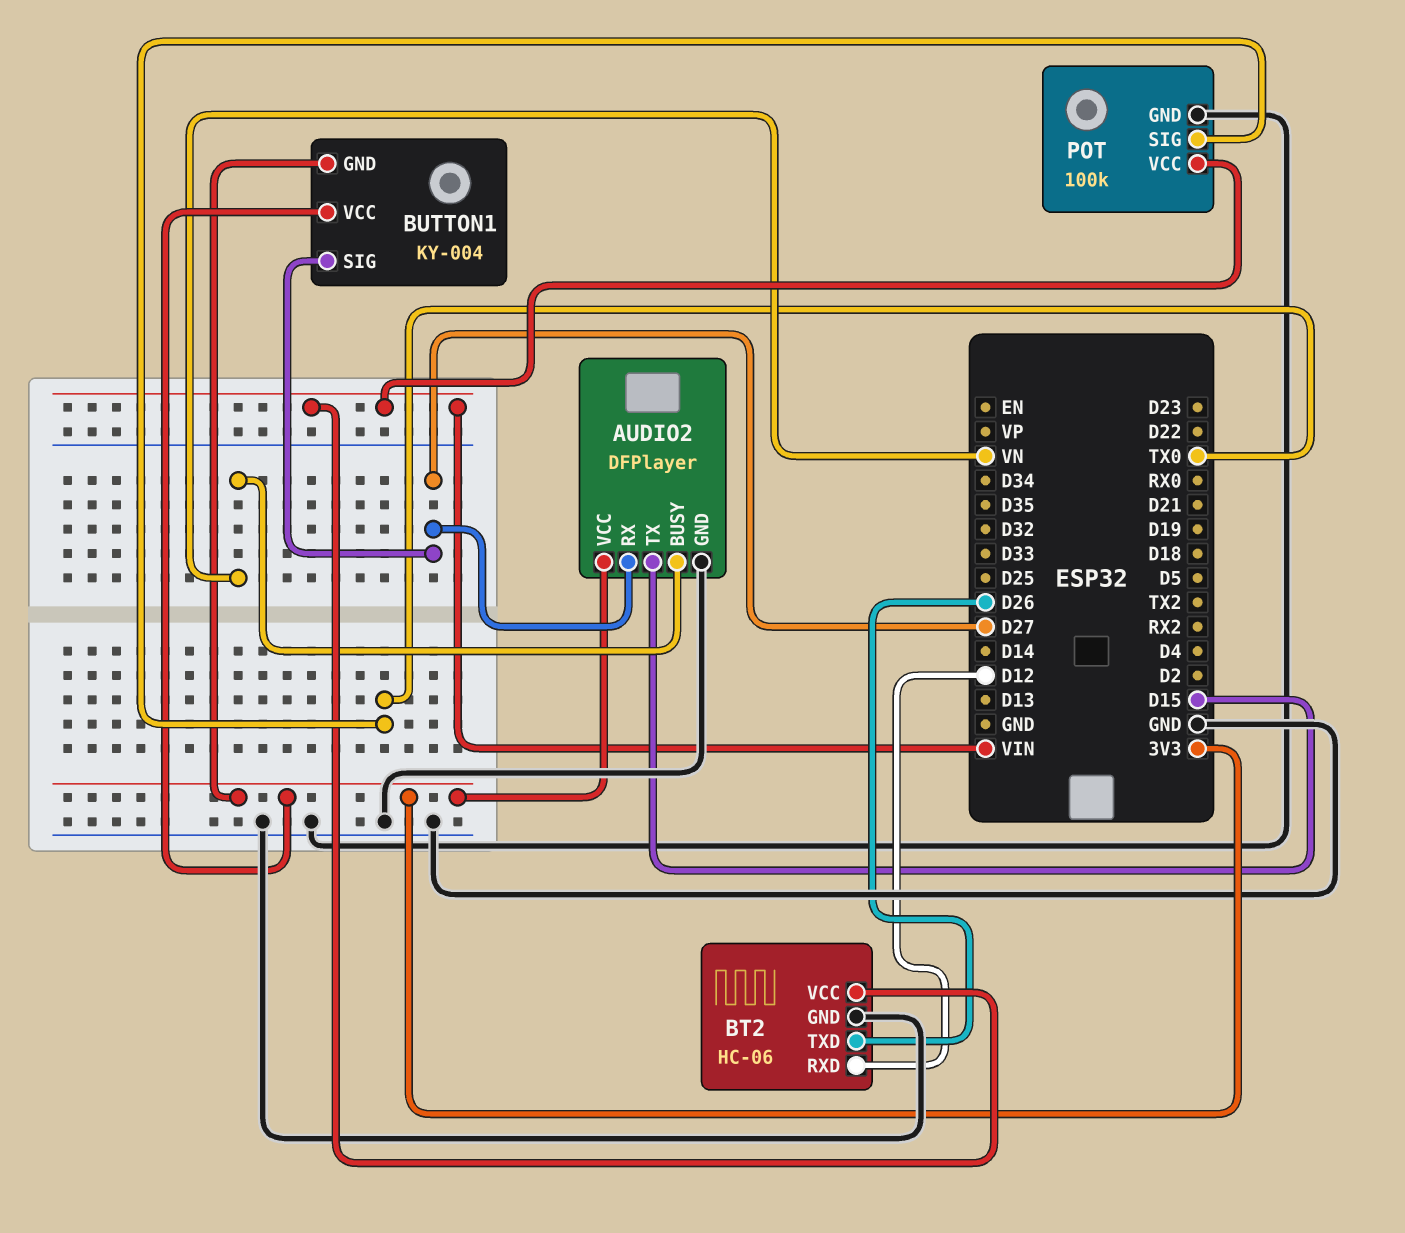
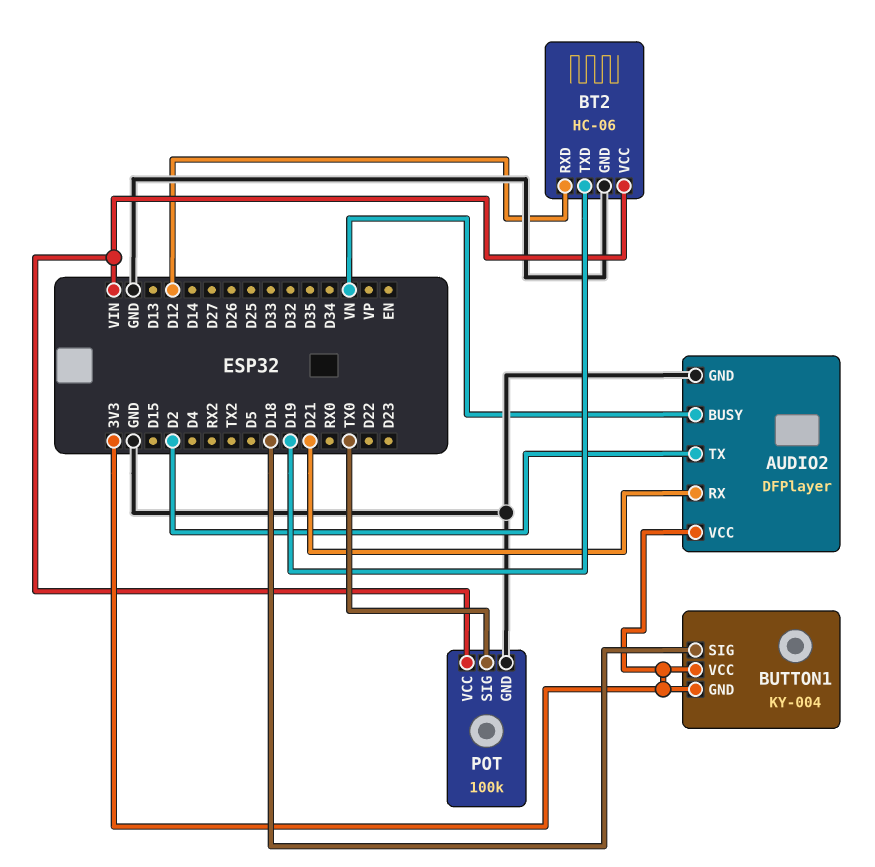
AUDIO2 pin RX: D27 -> D21
AUDIO2 pin TX: D15 -> D2
BT2 pin TXD: D26 -> D19
BUTTON1 pin SIG: D27 -> D18

